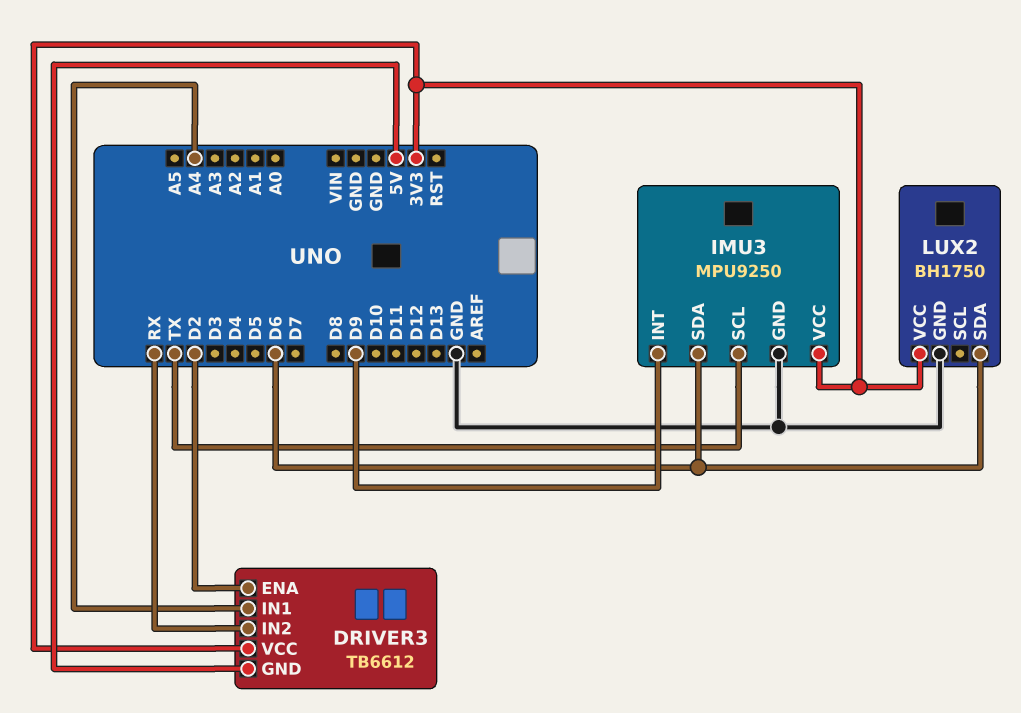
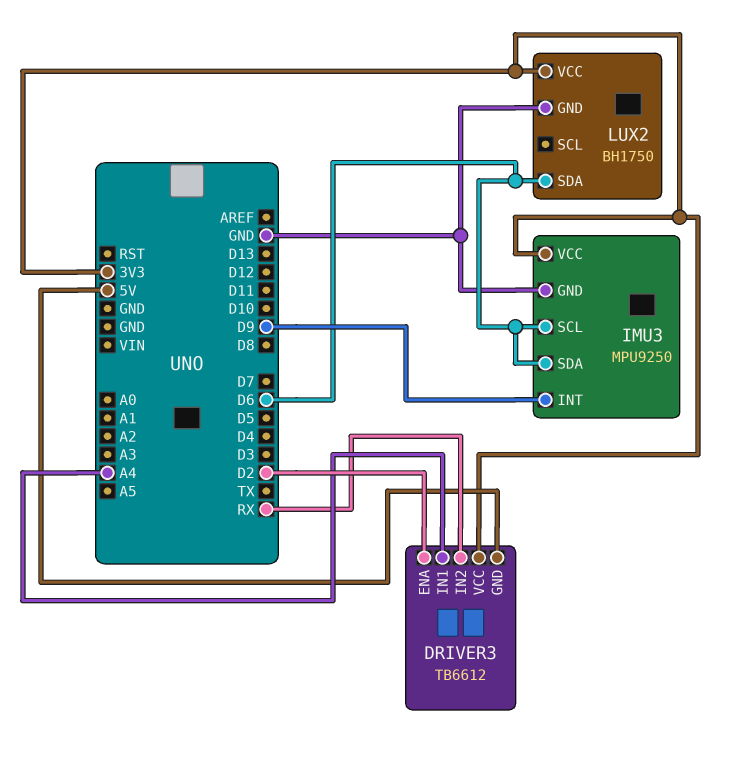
IMU3 pin SCL: TX -> D6

